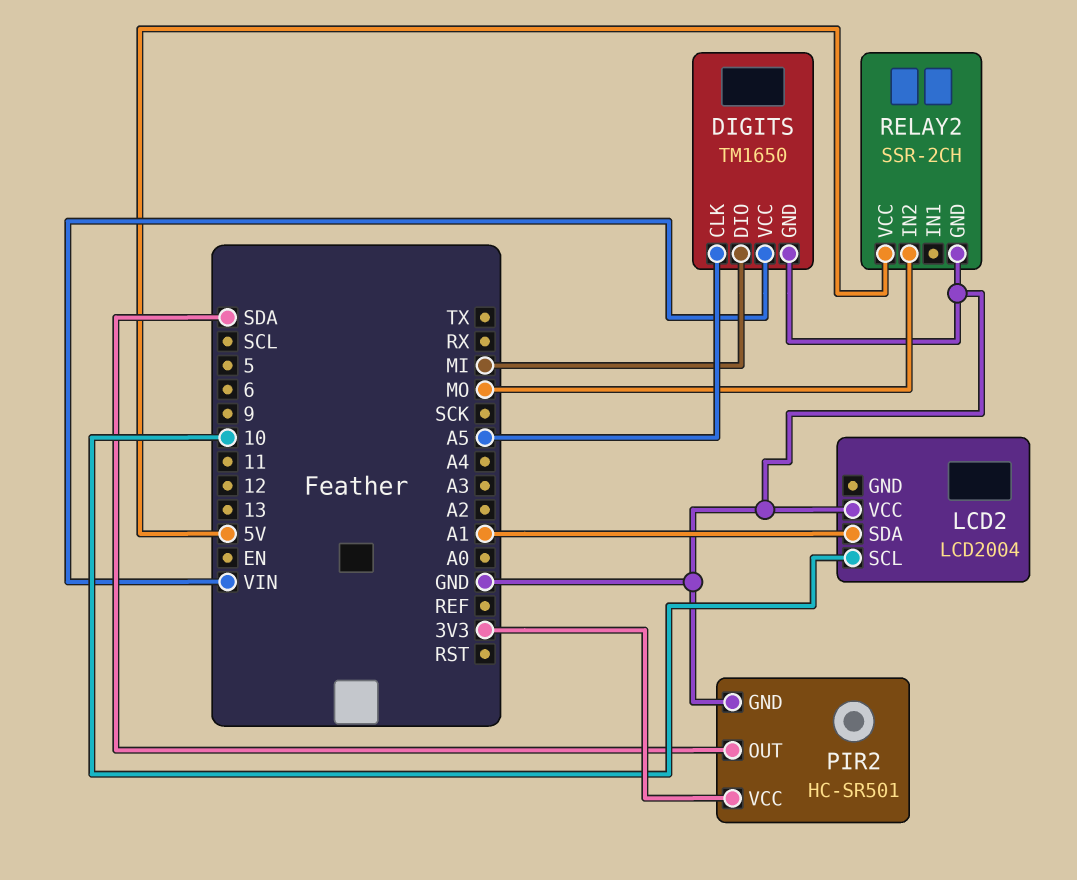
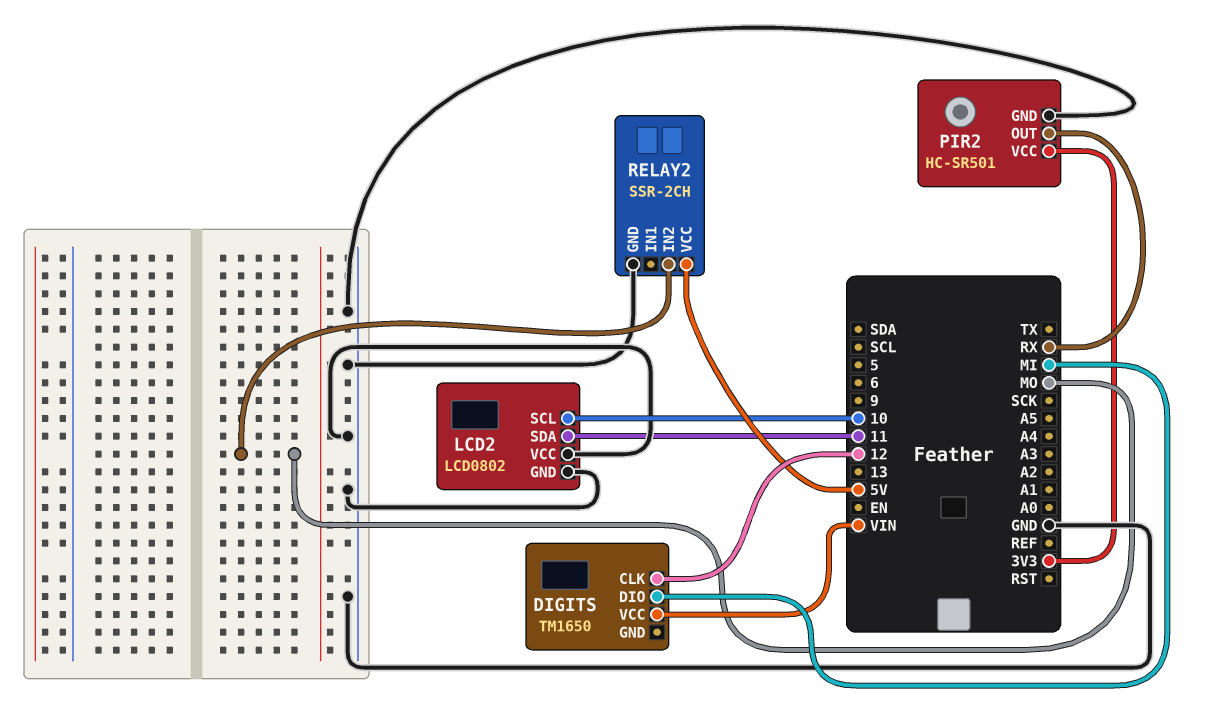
DIGITS pin CLK: A5 -> 12
DIGITS pin GND: GND -> none
LCD2: LCD2004 -> LCD0802
LCD2 pin GND: none -> GND
LCD2 pin SDA: A1 -> 11
PIR2 pin OUT: SDA -> RX

